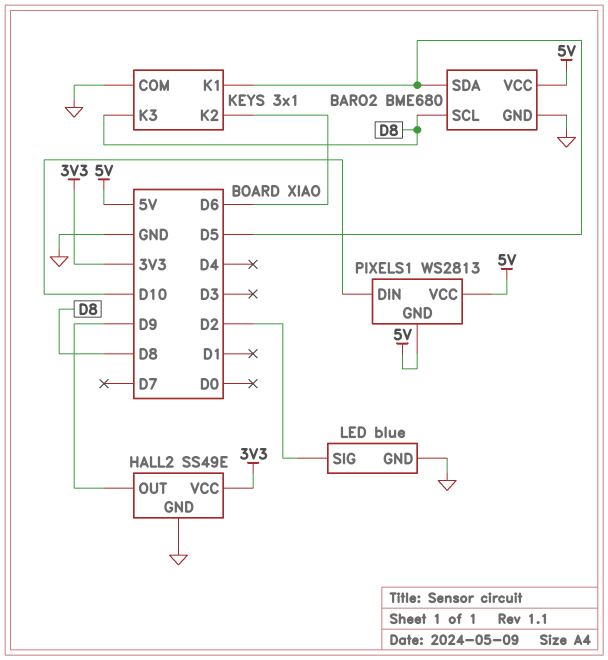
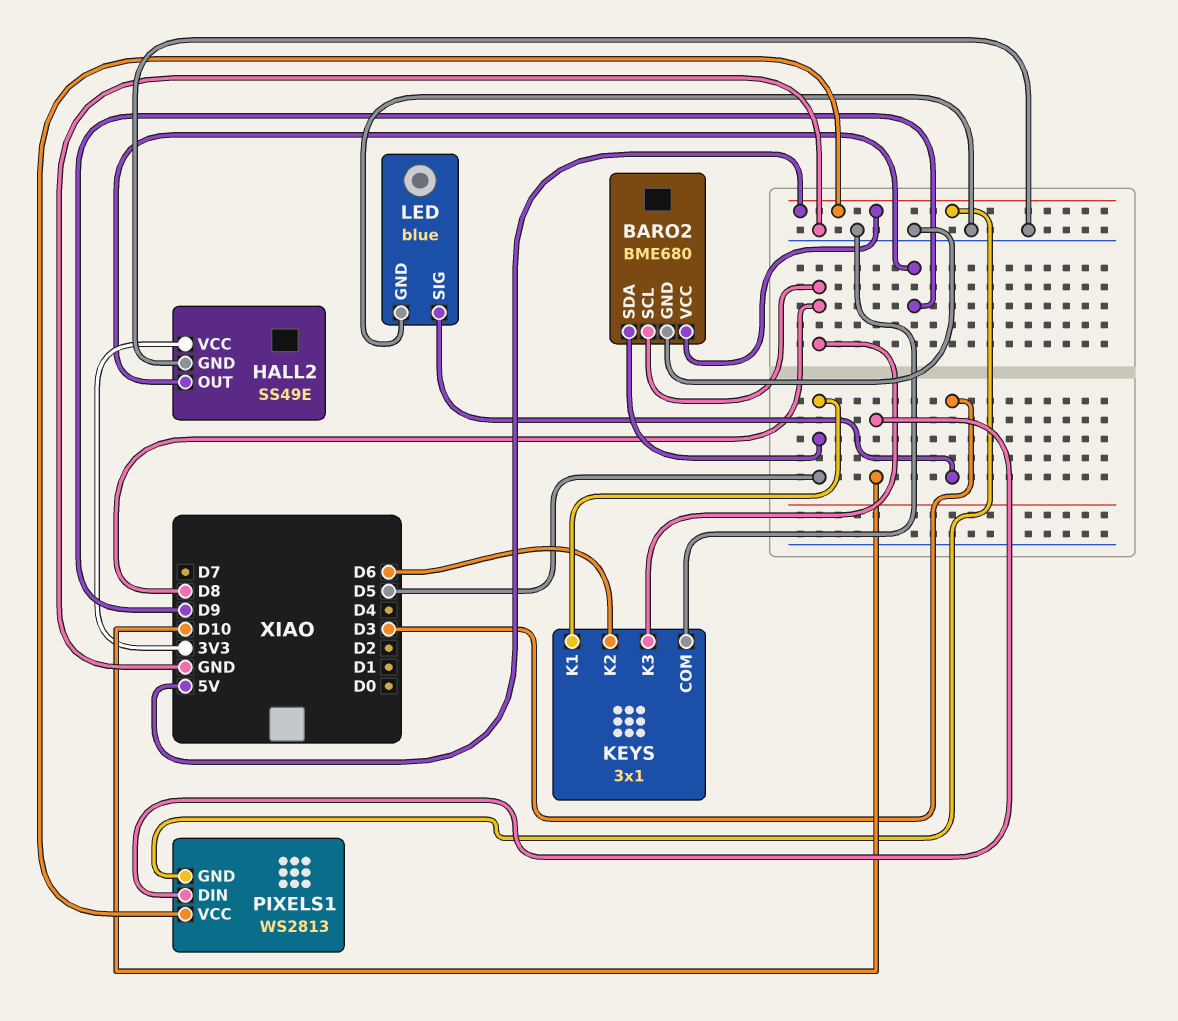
LED pin SIG: D2 -> D3

